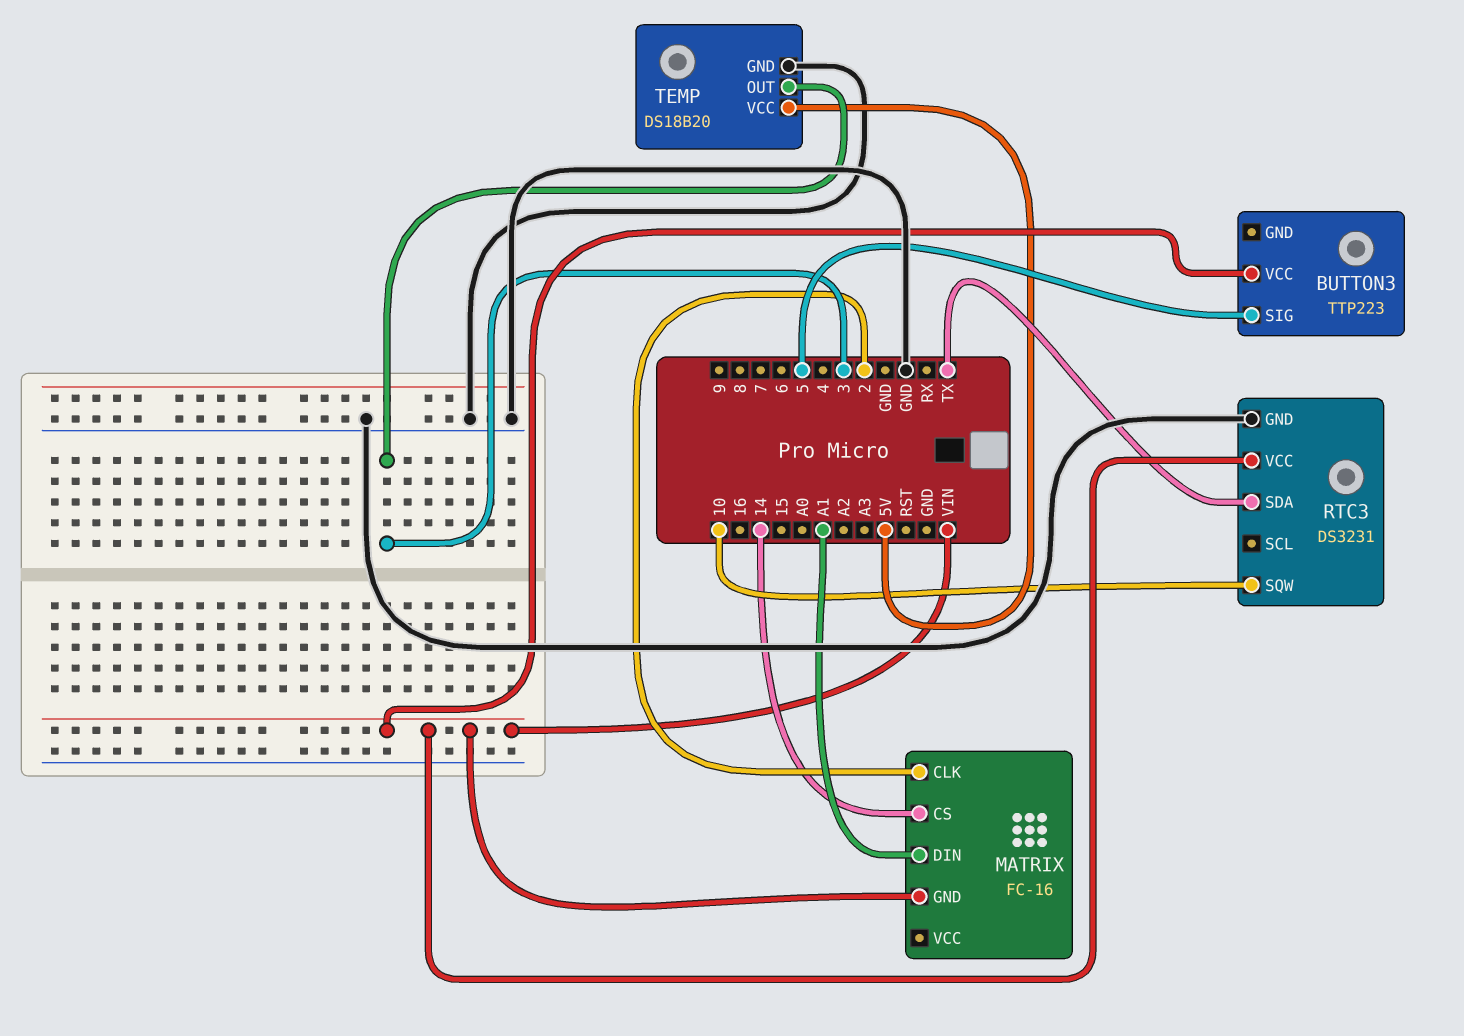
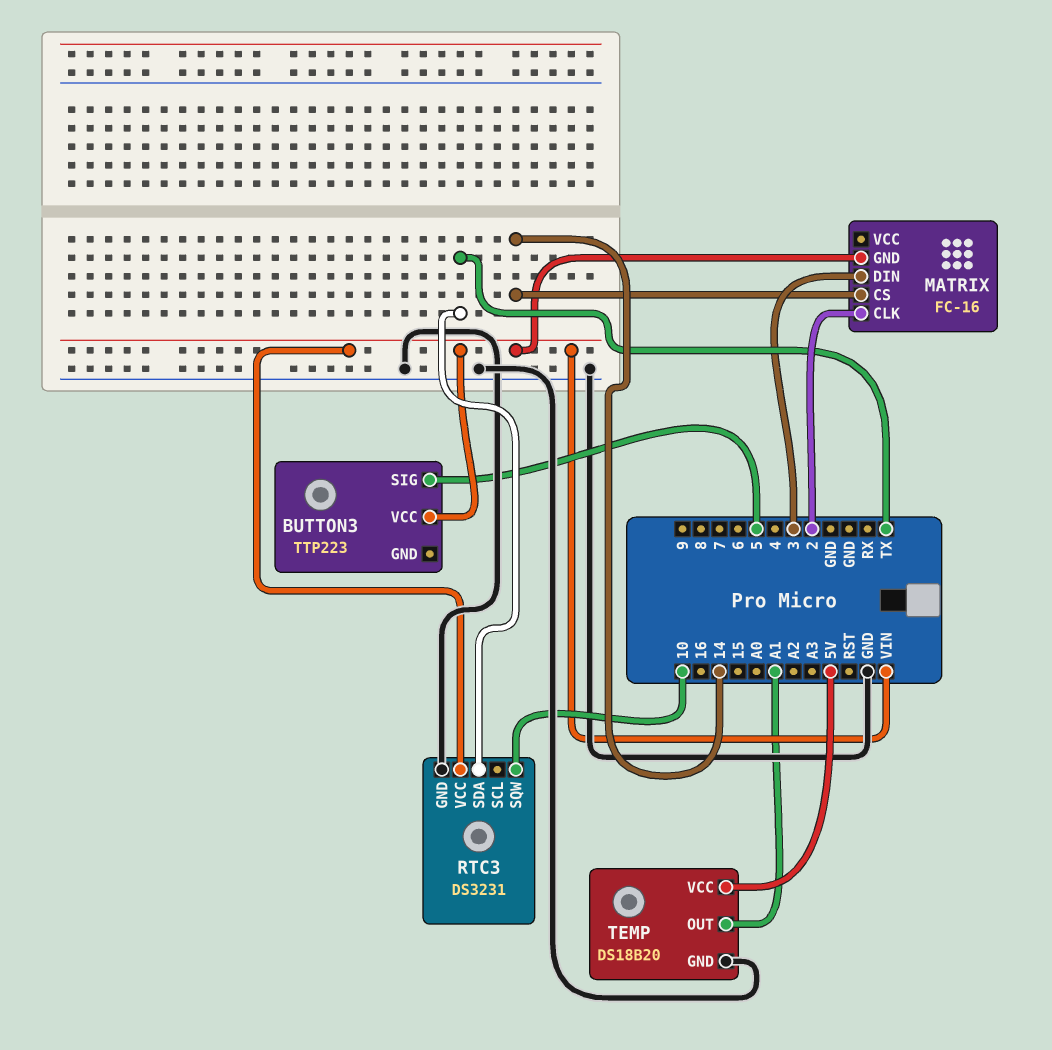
MATRIX pin DIN: A1 -> 3
TEMP pin OUT: 3 -> A1

